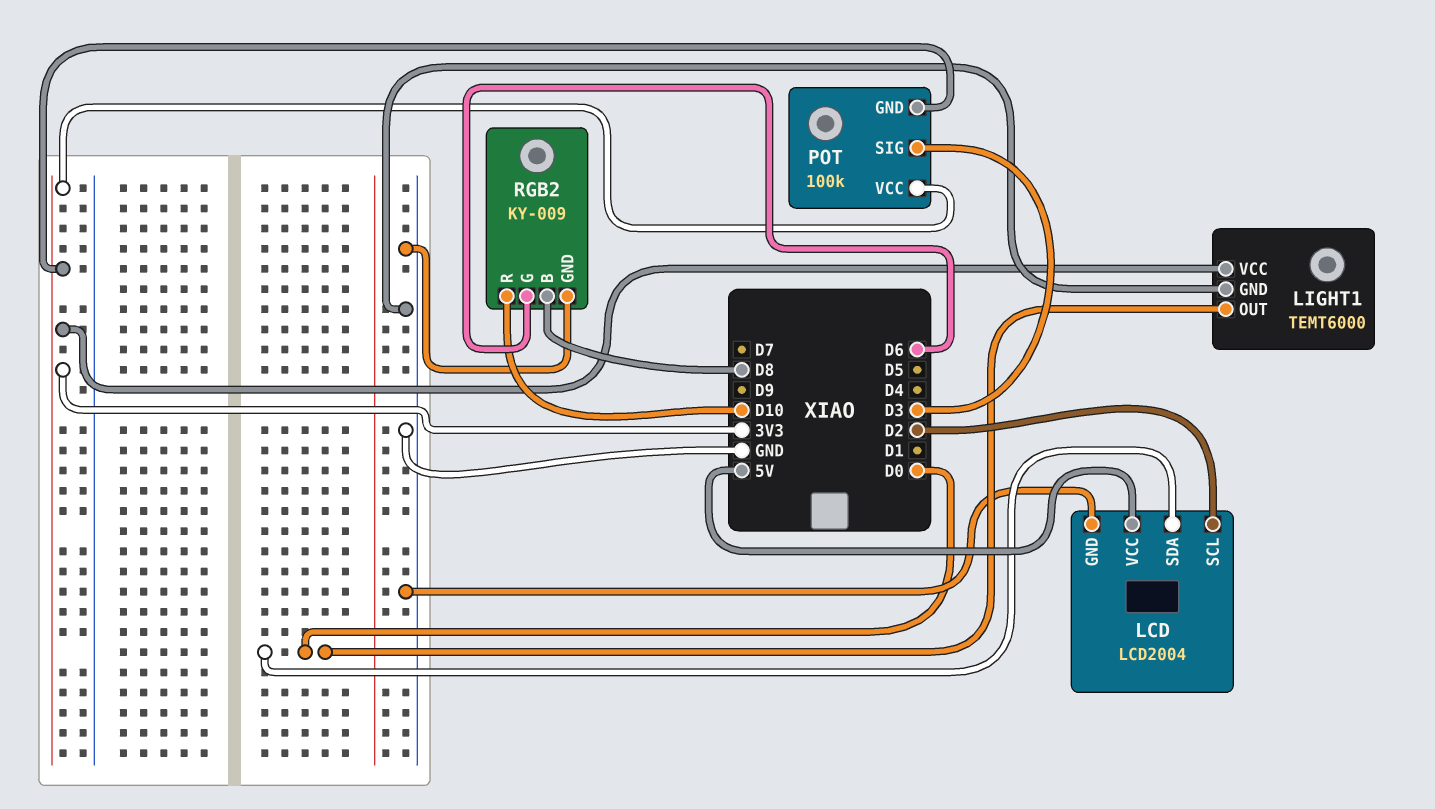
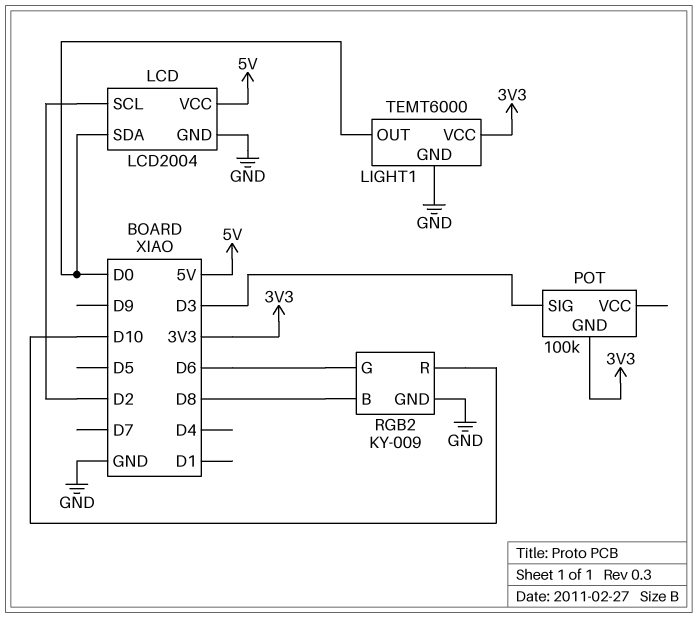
POT pin VCC: 3V3 -> none

